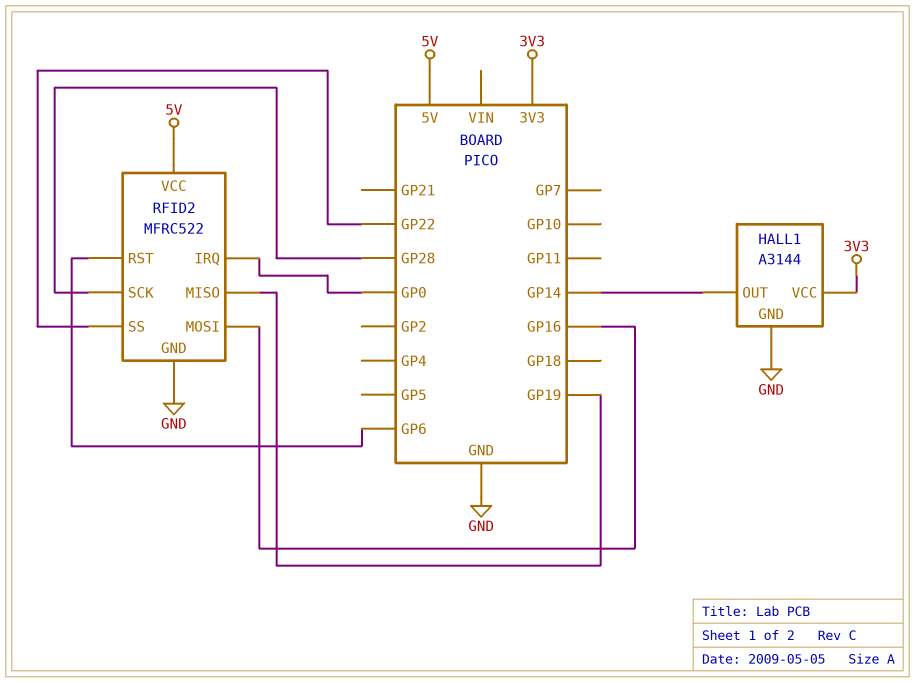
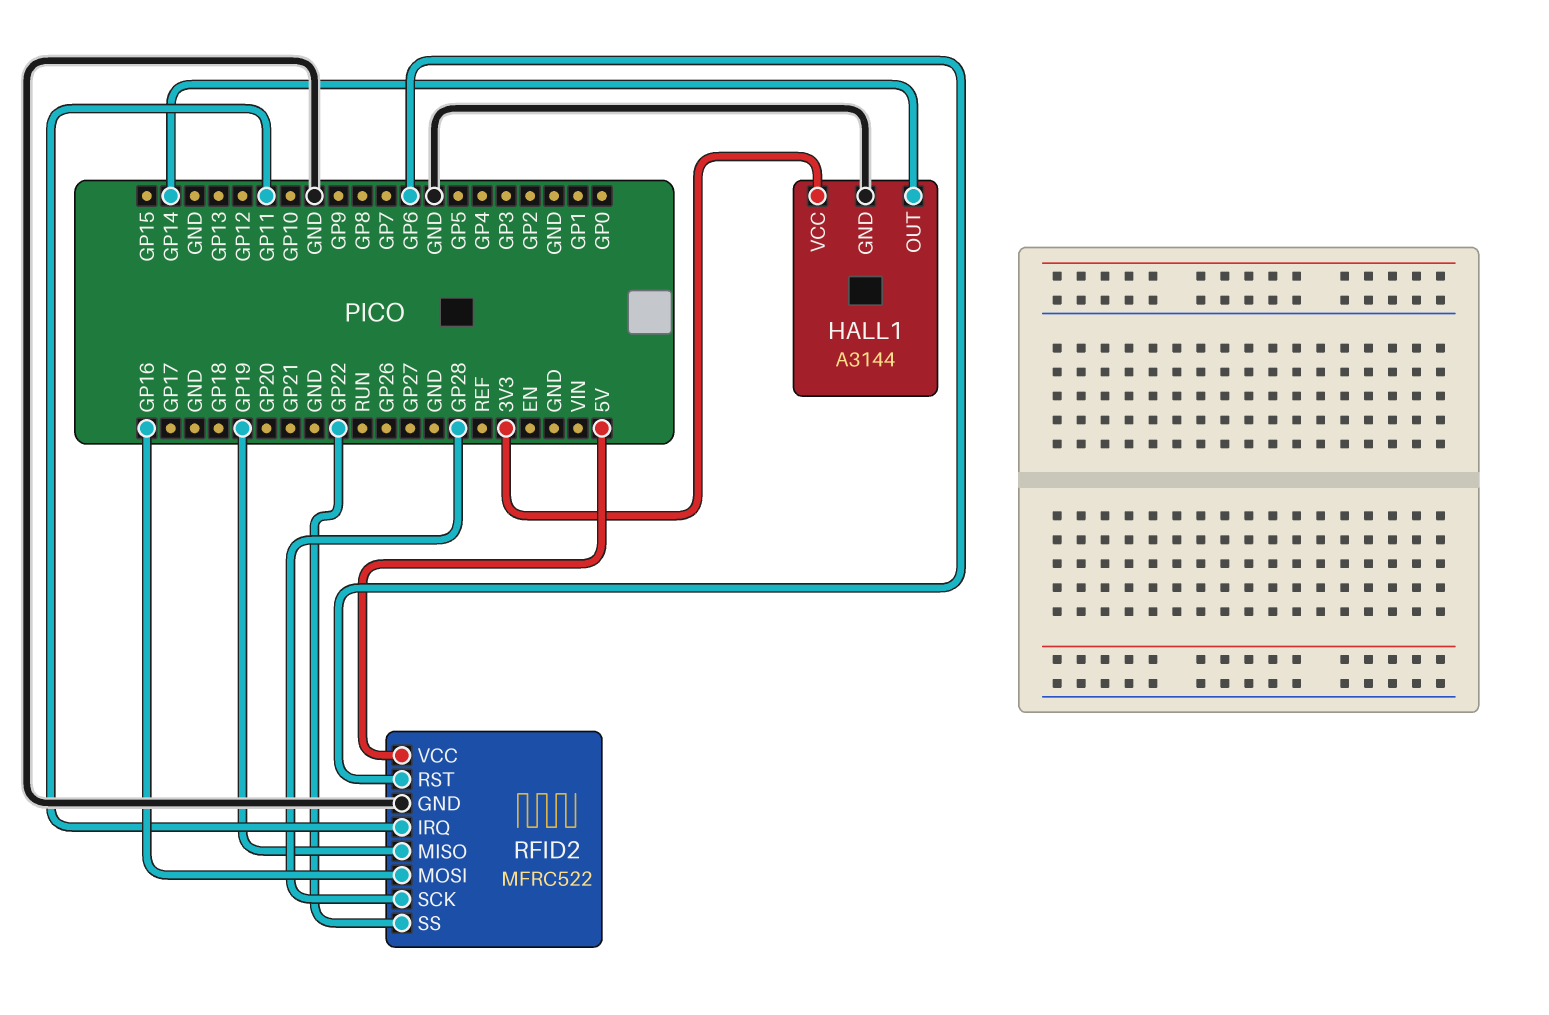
RFID2 pin IRQ: GP0 -> GP11

